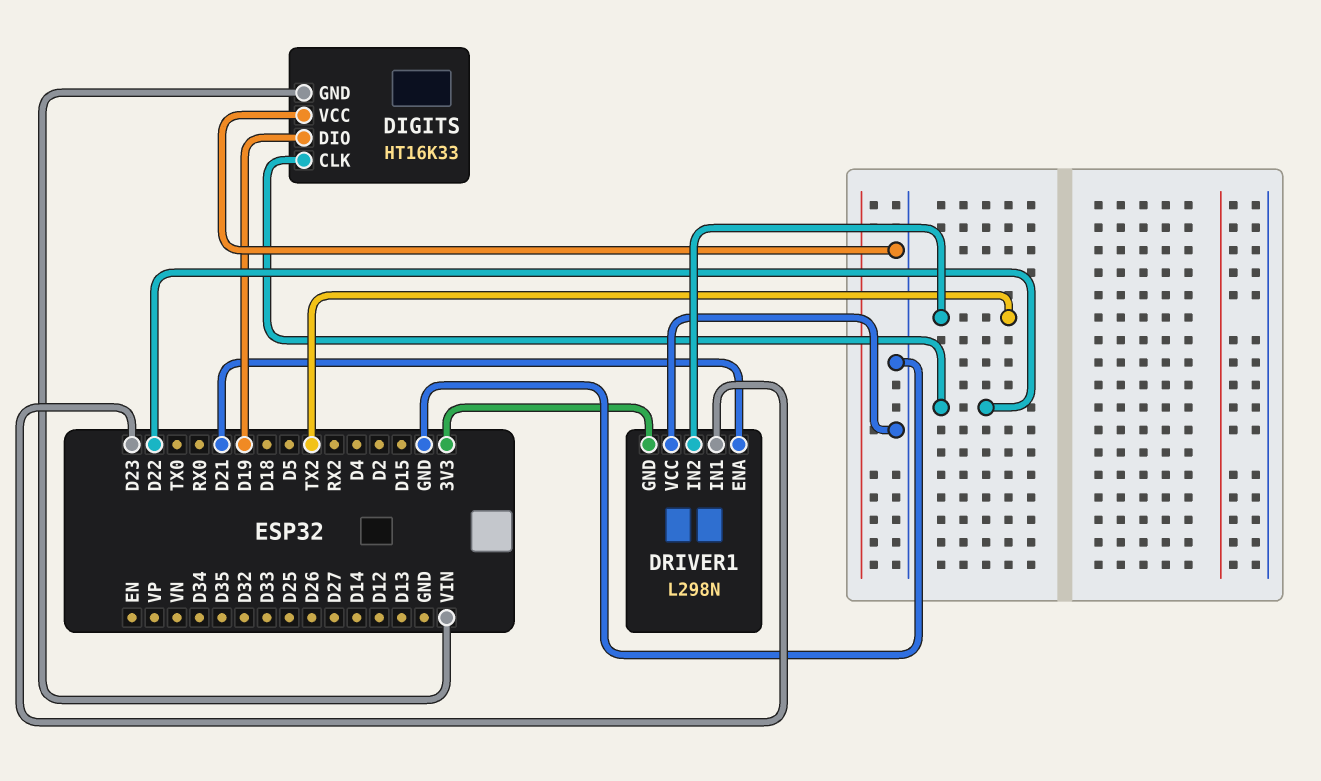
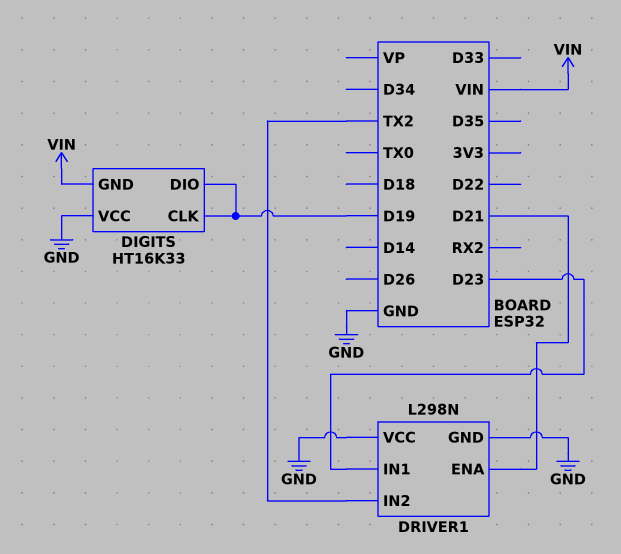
DIGITS pin CLK: D22 -> D19
DRIVER1 pin GND: 3V3 -> GND

